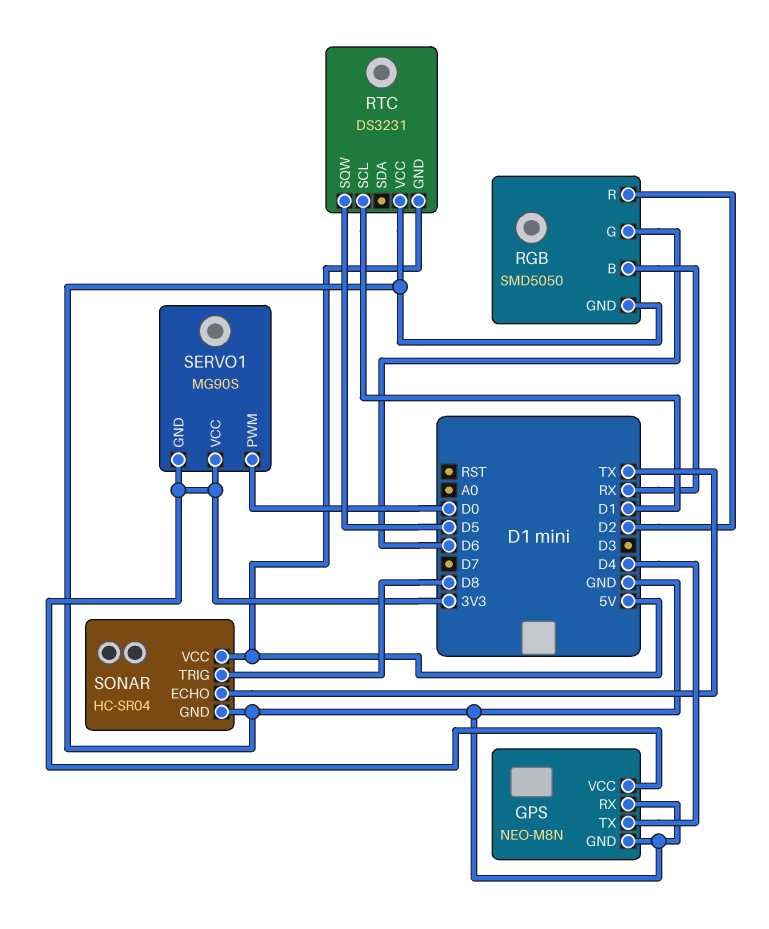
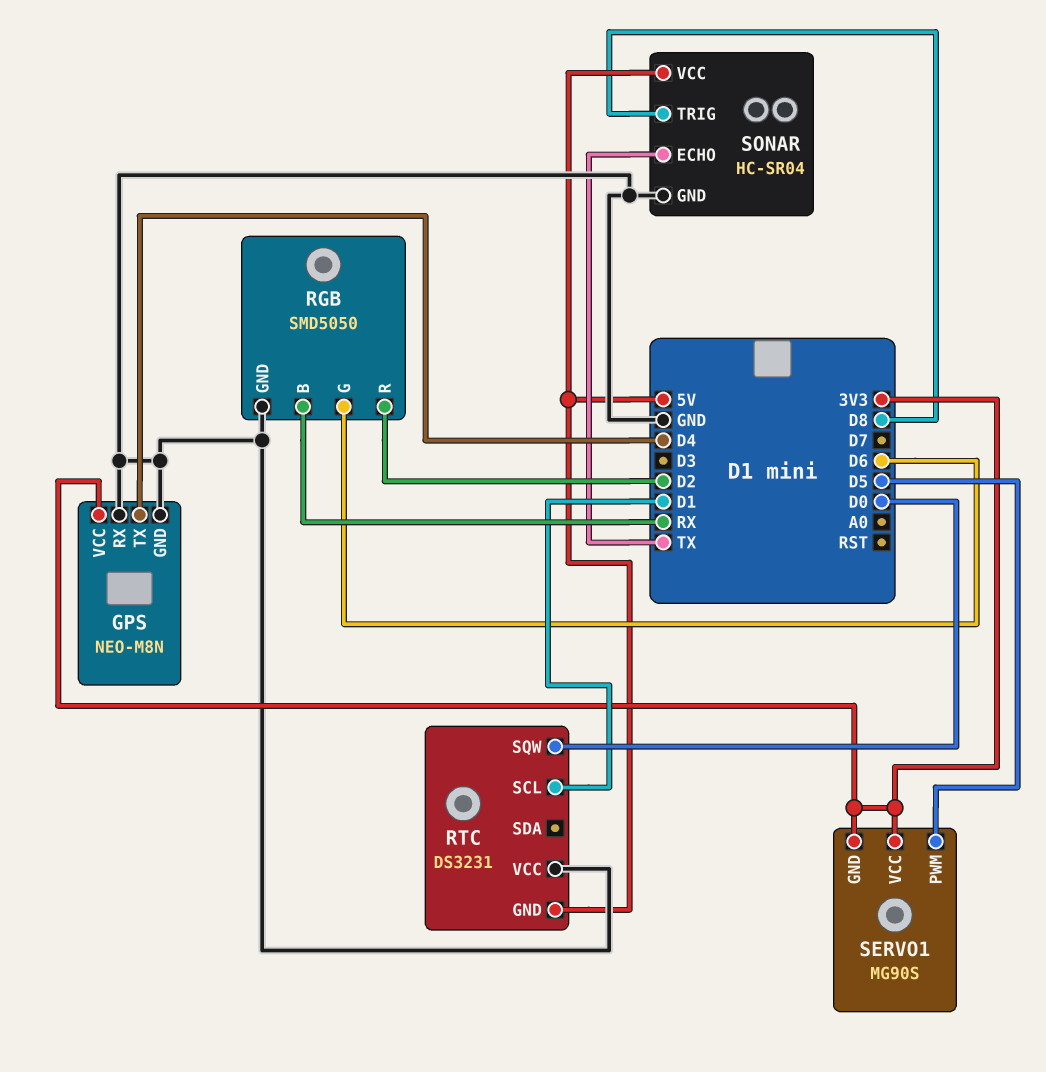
RTC pin SQW: D5 -> D0
SERVO1 pin PWM: D0 -> D5

